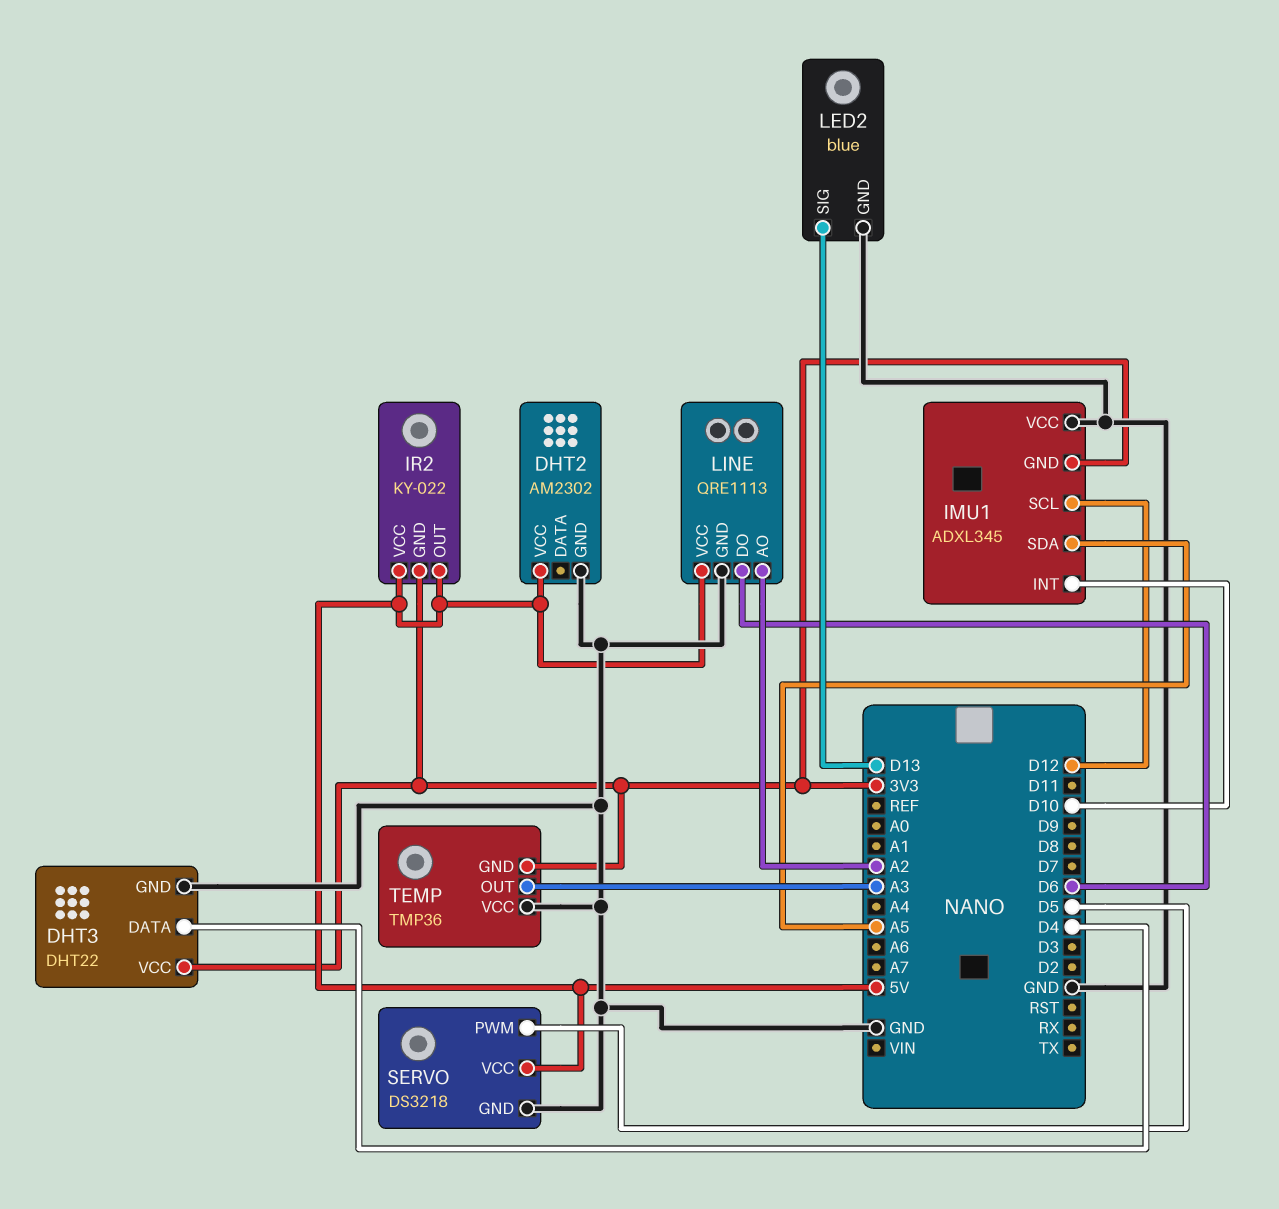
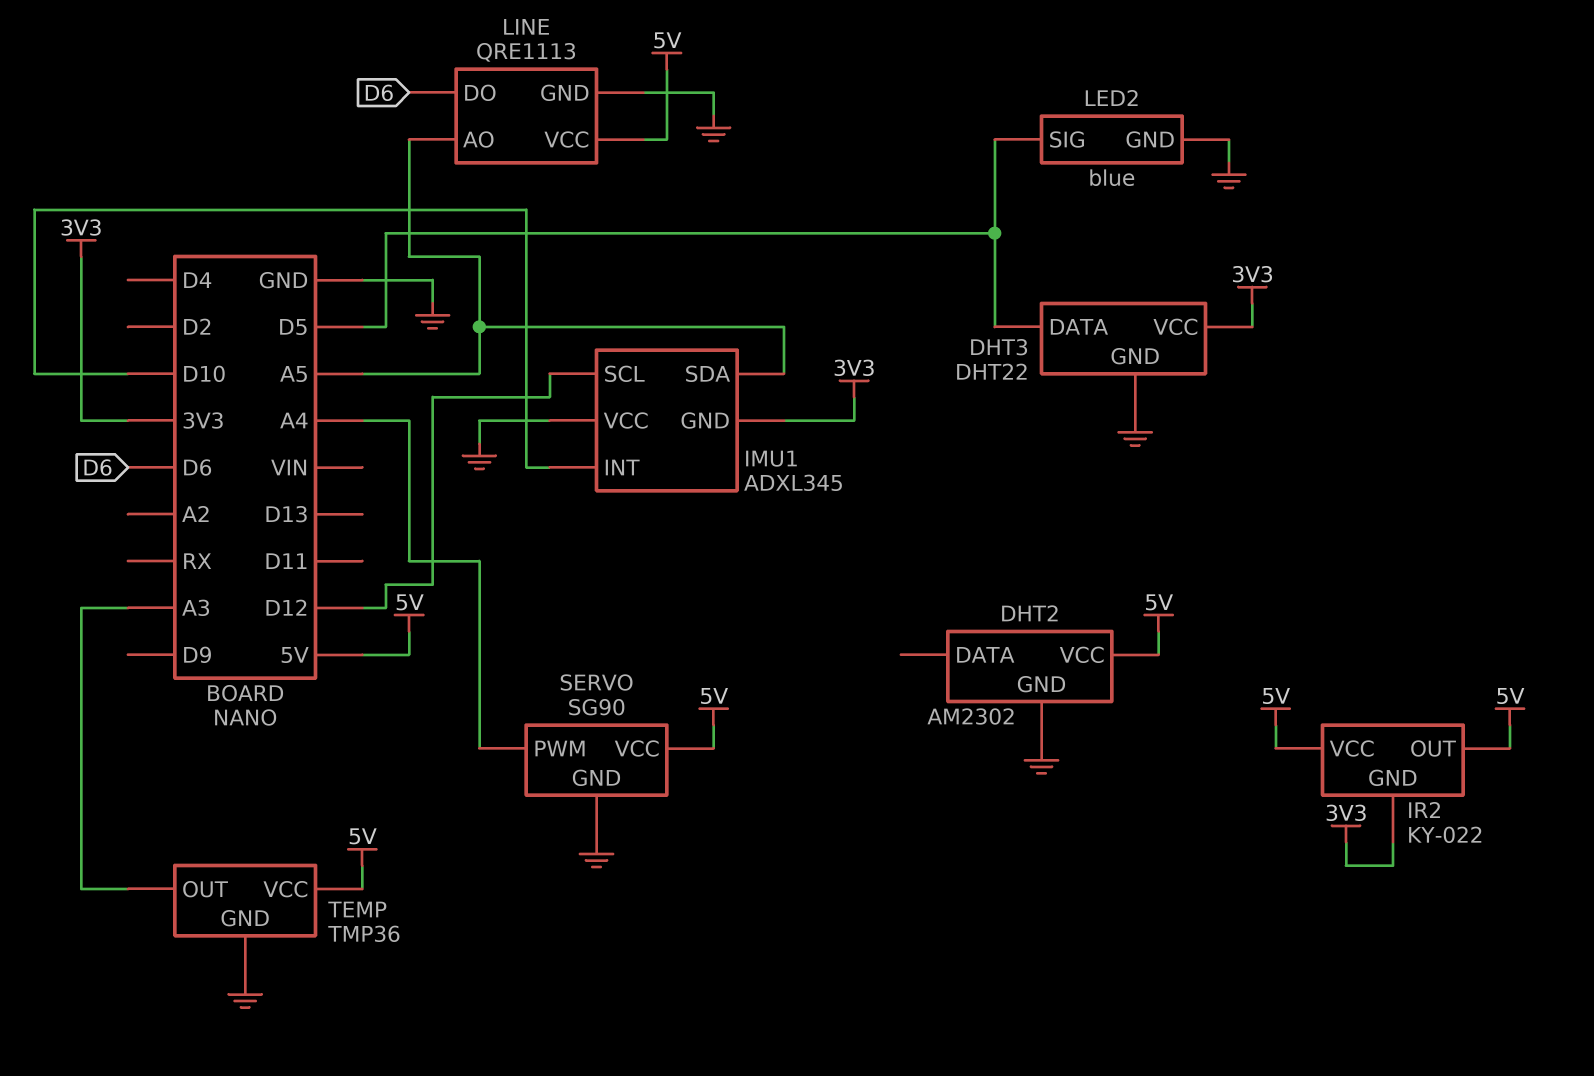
DHT3 pin DATA: D4 -> D5
LED2 pin SIG: D13 -> D5
LINE pin AO: A2 -> A5
SERVO: DS3218 -> SG90
SERVO pin PWM: D5 -> A4
TEMP pin GND: 3V3 -> GND
TEMP pin VCC: GND -> 5V

